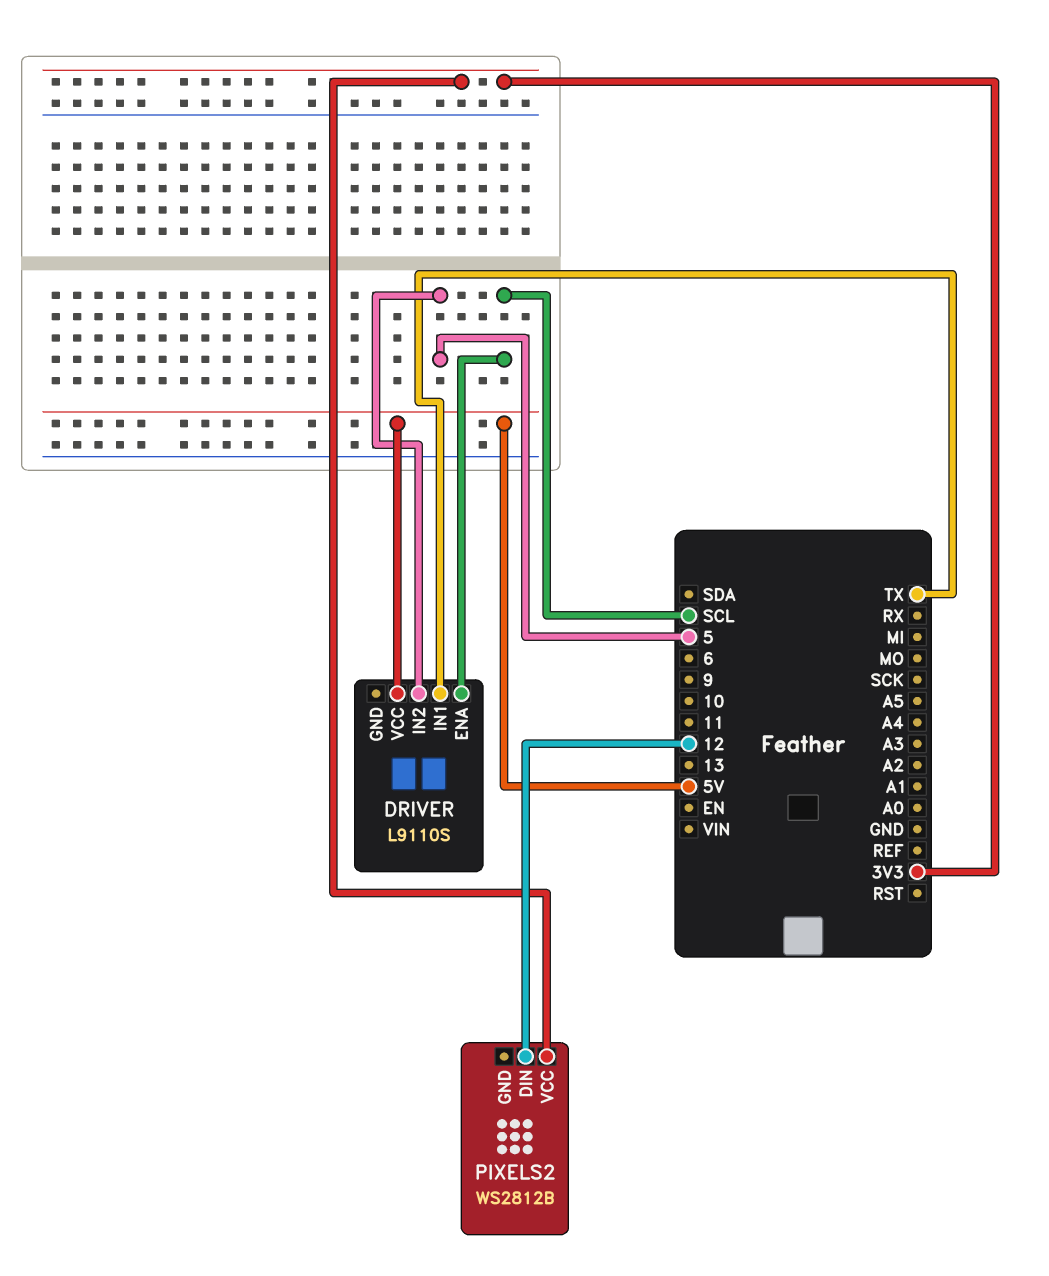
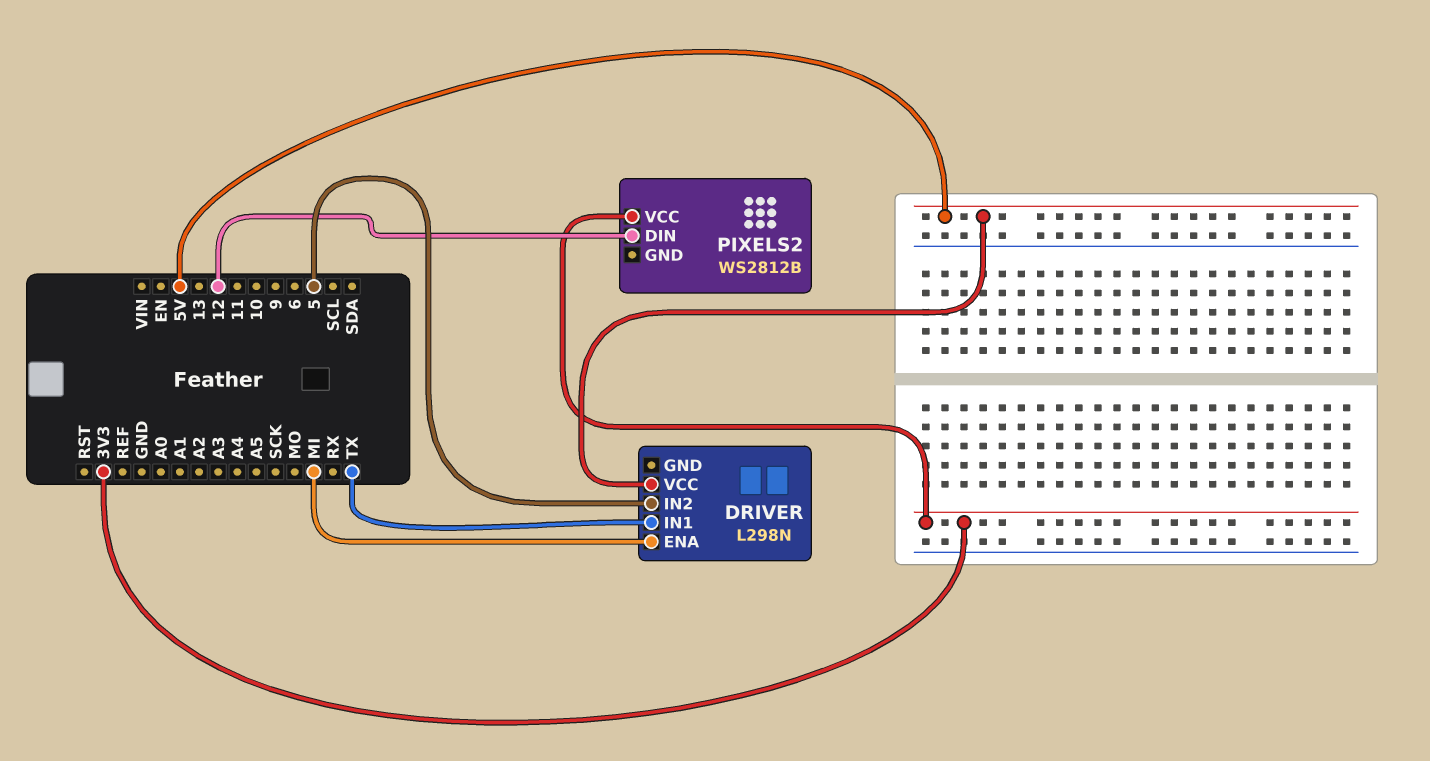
DRIVER: L9110S -> L298N
DRIVER pin ENA: SCL -> MI

